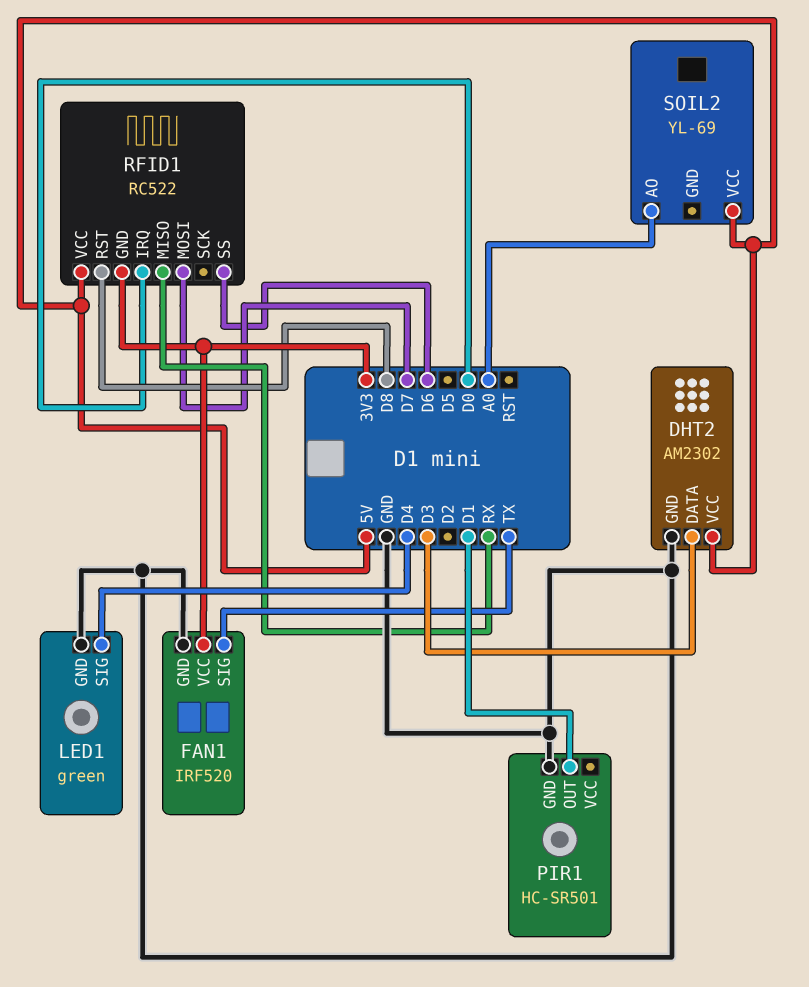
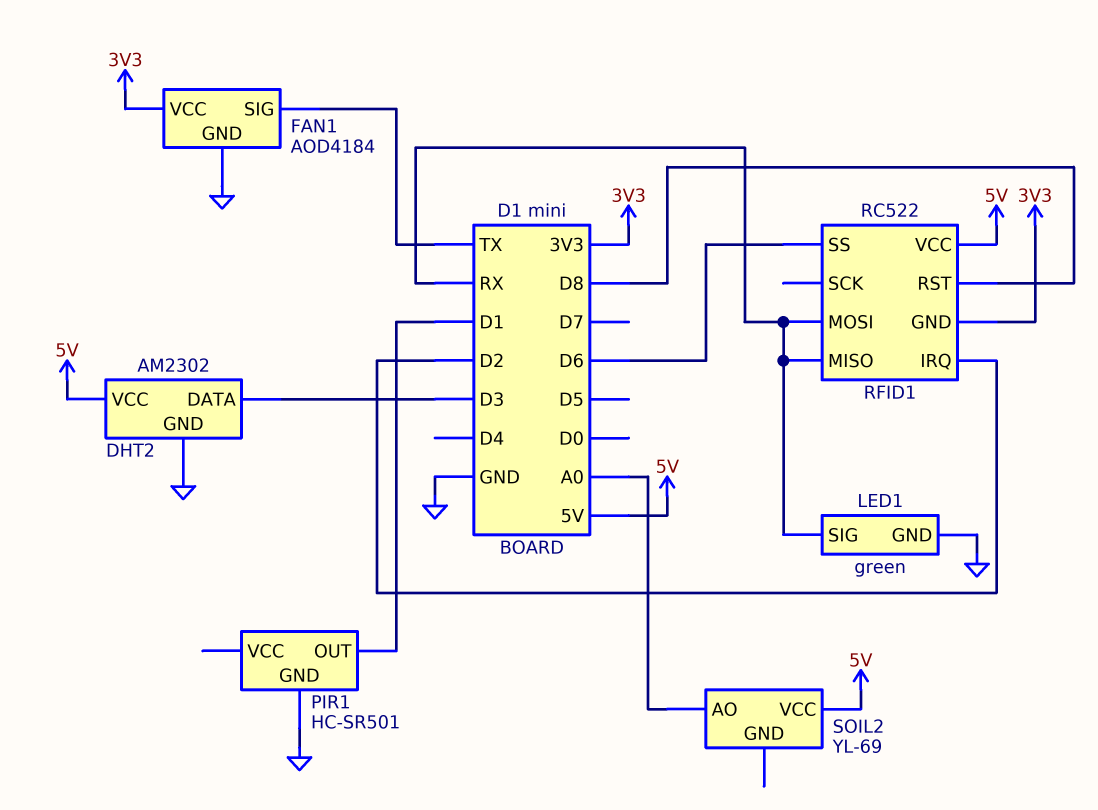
FAN1: IRF520 -> AOD4184
LED1 pin SIG: D4 -> RX
RFID1 pin IRQ: D0 -> D2
RFID1 pin MOSI: D7 -> RX

